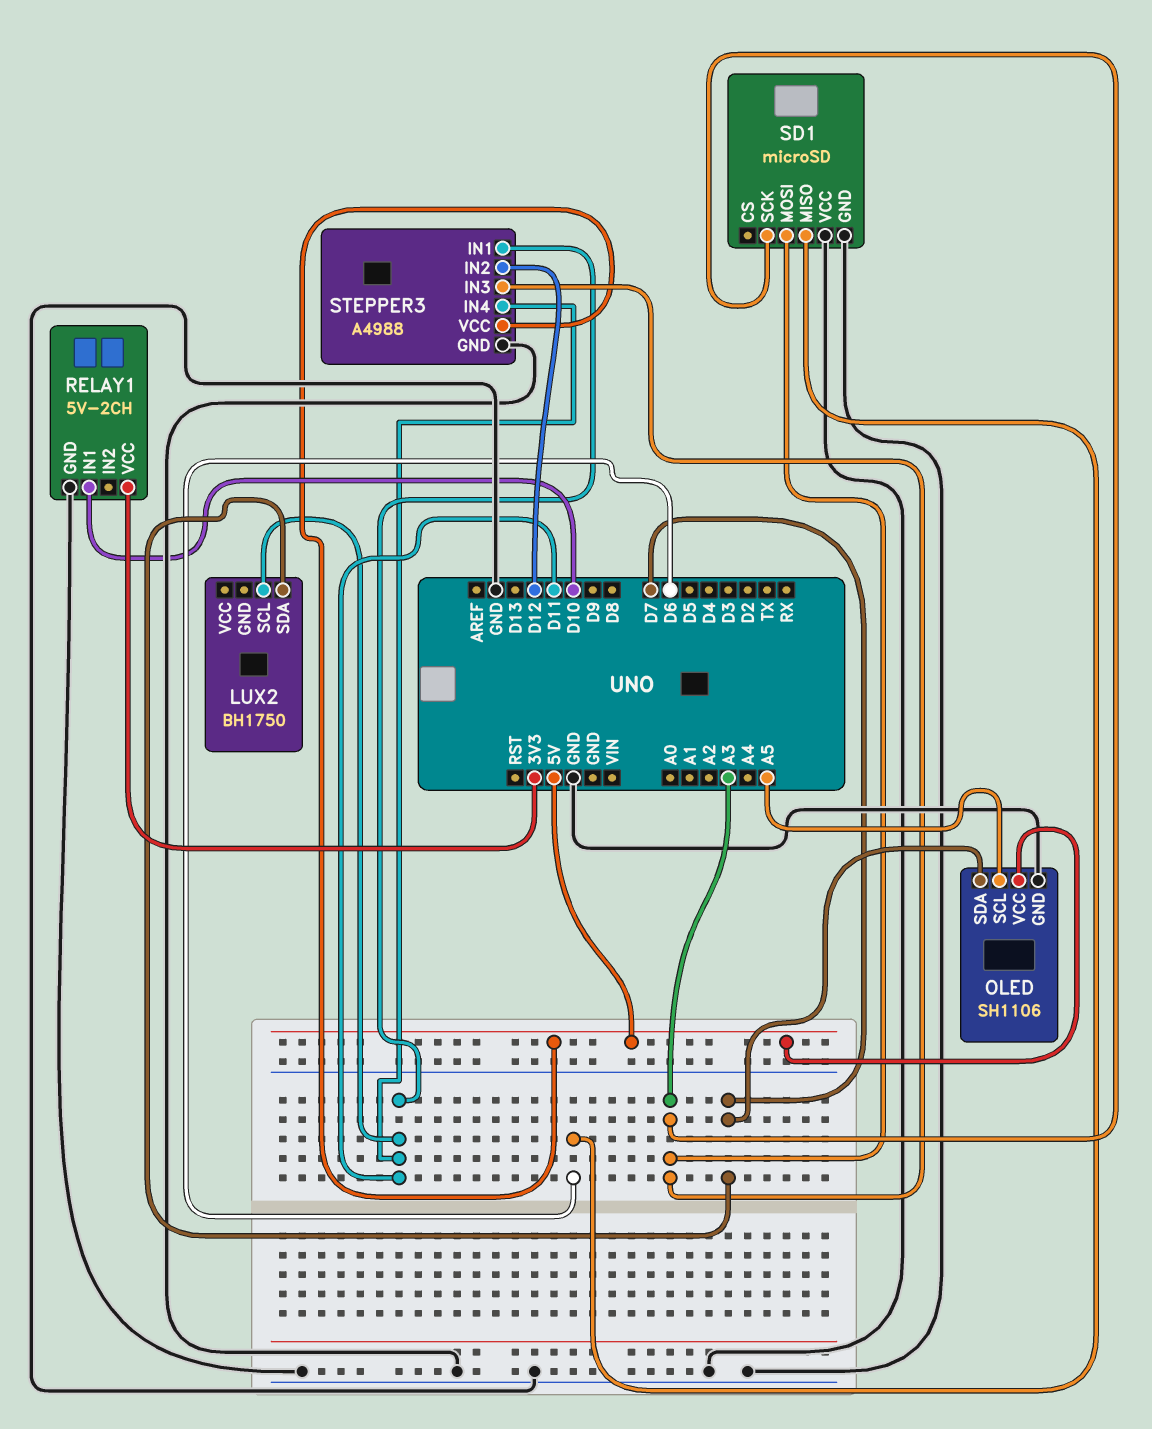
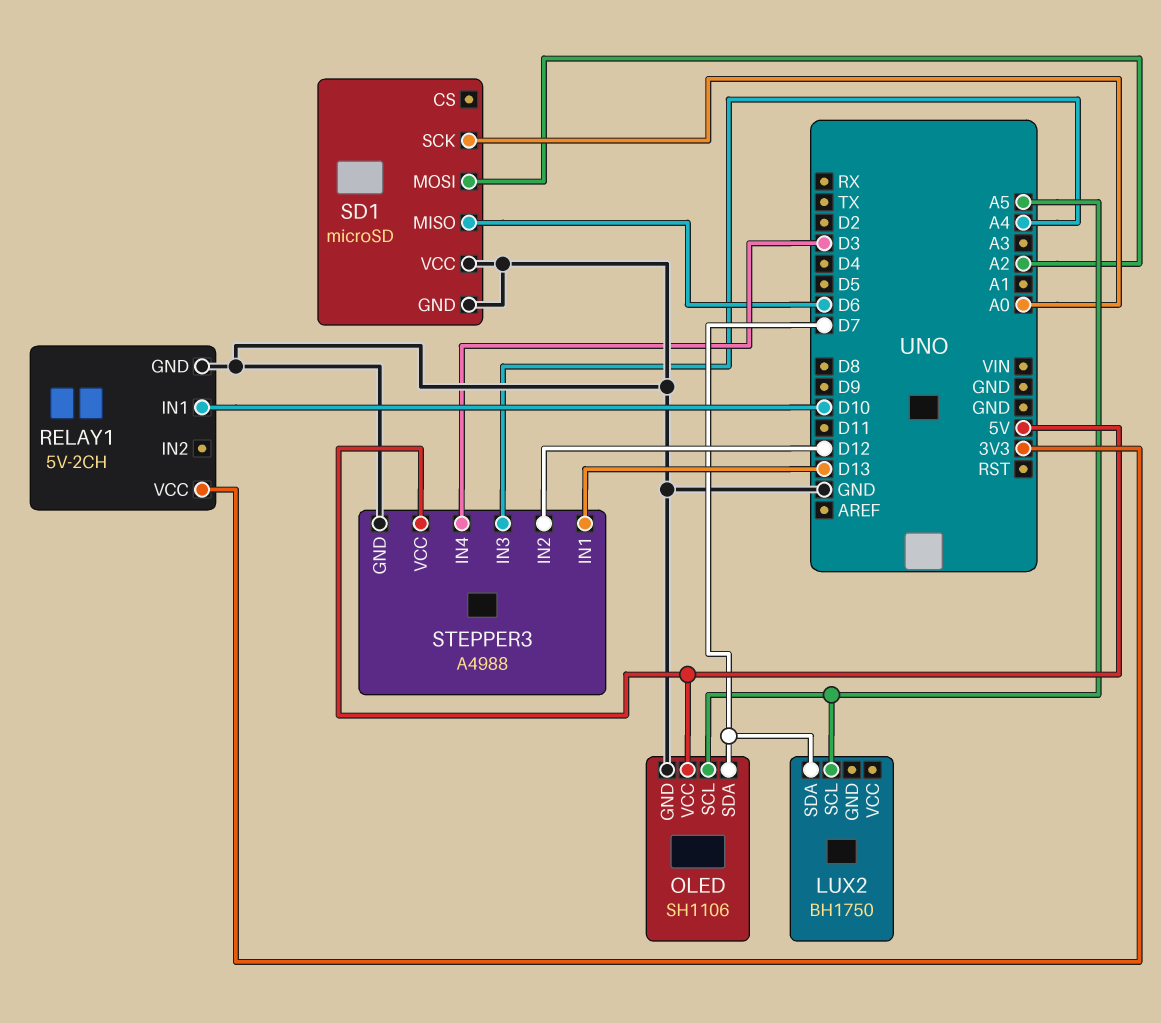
LUX2 pin SCL: D11 -> A5
SD1 pin MOSI: A3 -> A2
SD1 pin SCK: A3 -> A0
STEPPER3 pin IN1: D11 -> D13
STEPPER3 pin IN3: A3 -> A4
STEPPER3 pin IN4: D11 -> D3

